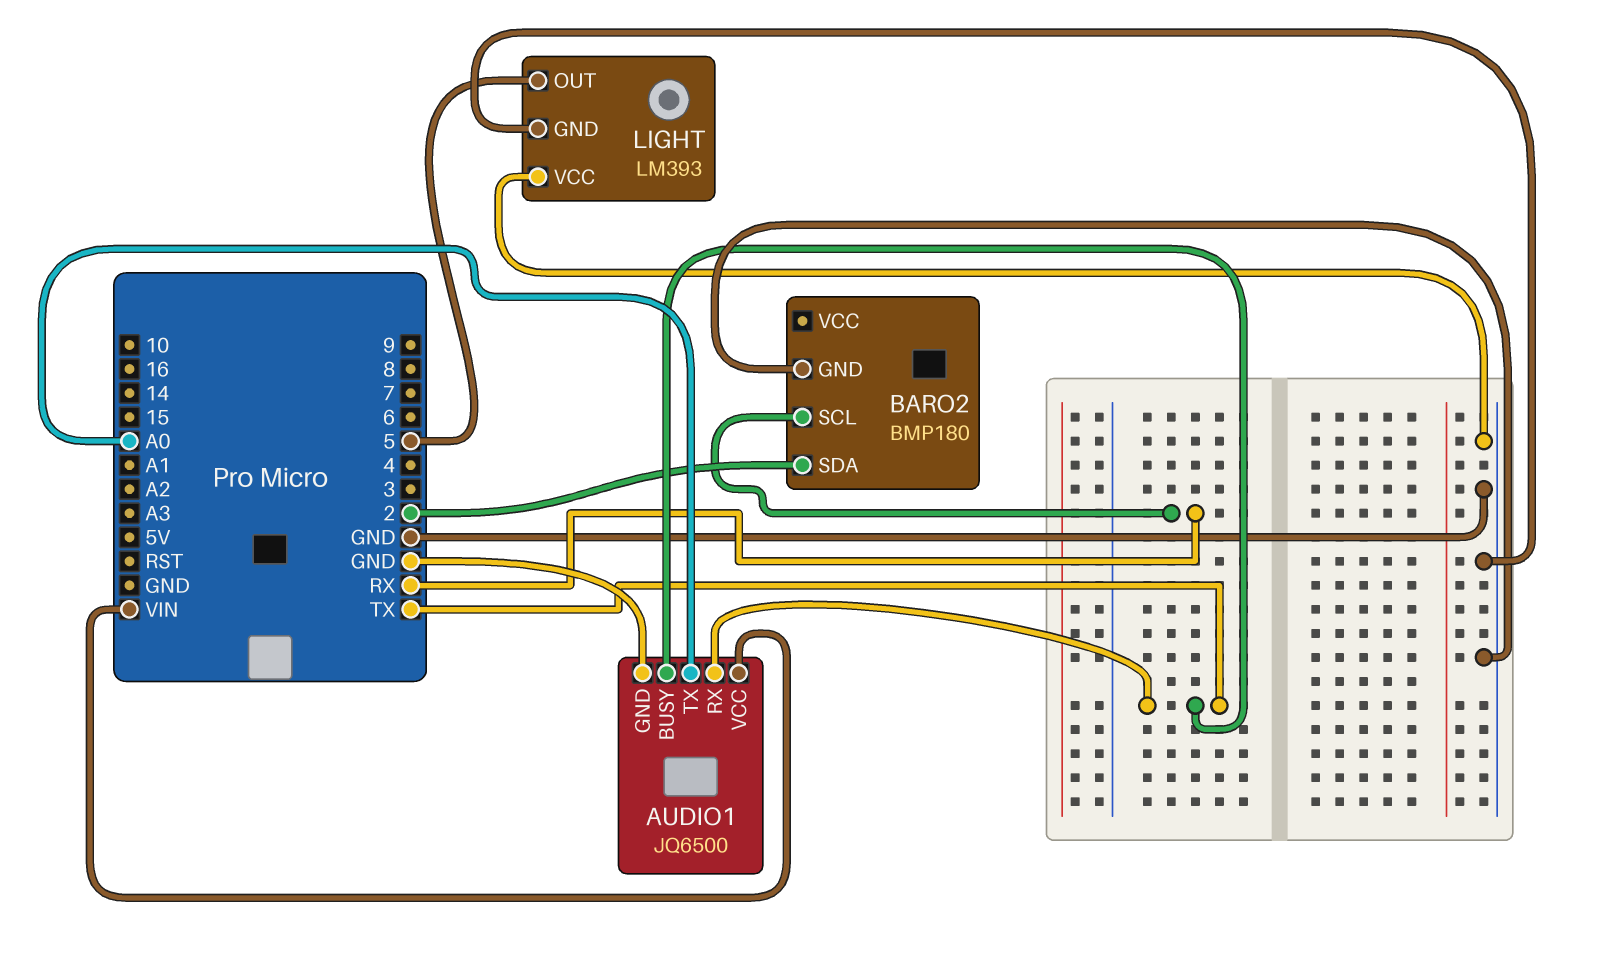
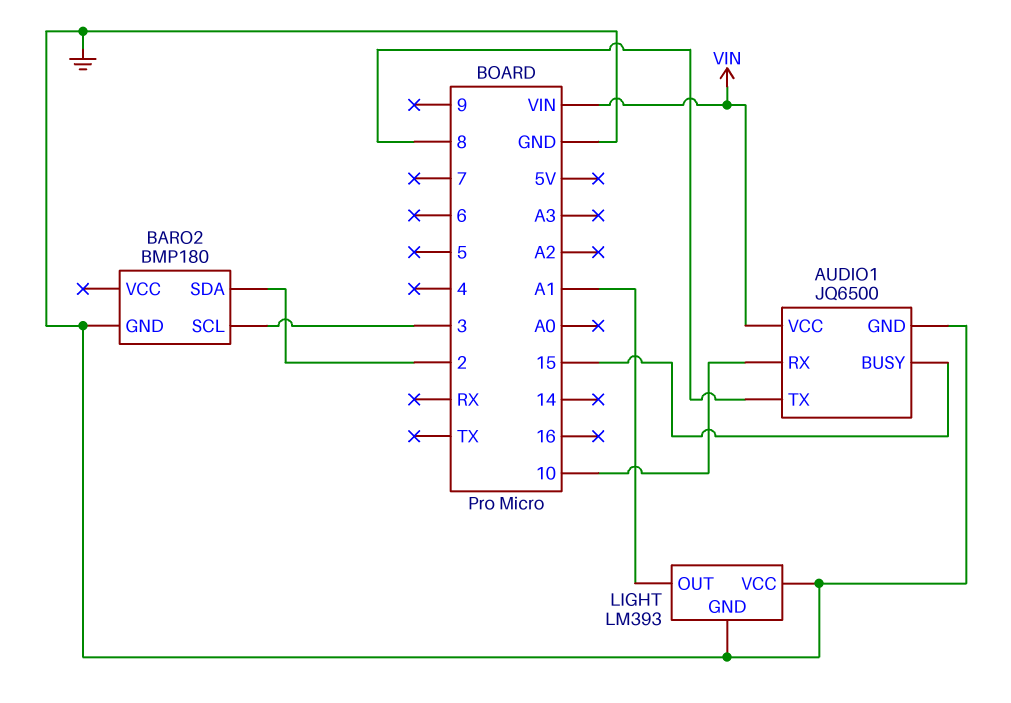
AUDIO1 pin BUSY: TX -> 15
AUDIO1 pin RX: TX -> 10
AUDIO1 pin TX: A0 -> 8
BARO2 pin SCL: RX -> 3
LIGHT pin OUT: 5 -> A1

